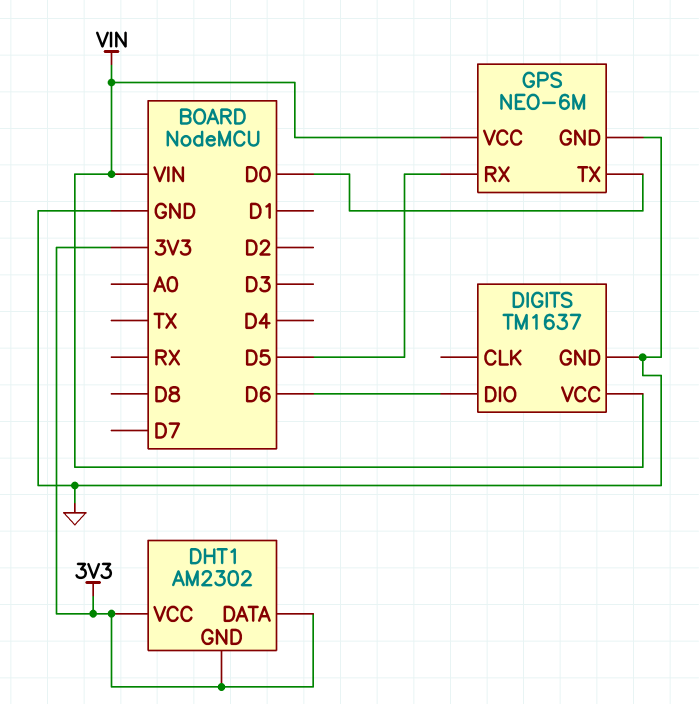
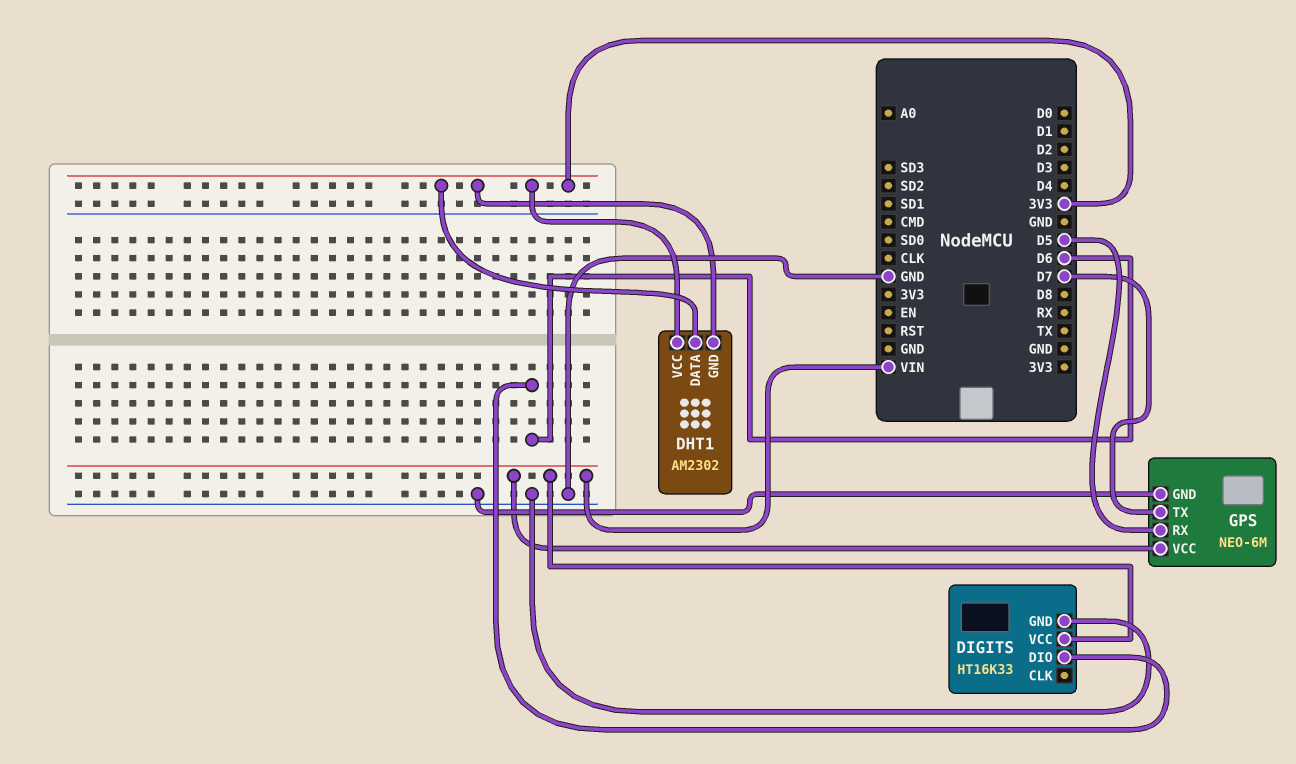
DIGITS: TM1637 -> HT16K33
GPS pin TX: D0 -> D7

